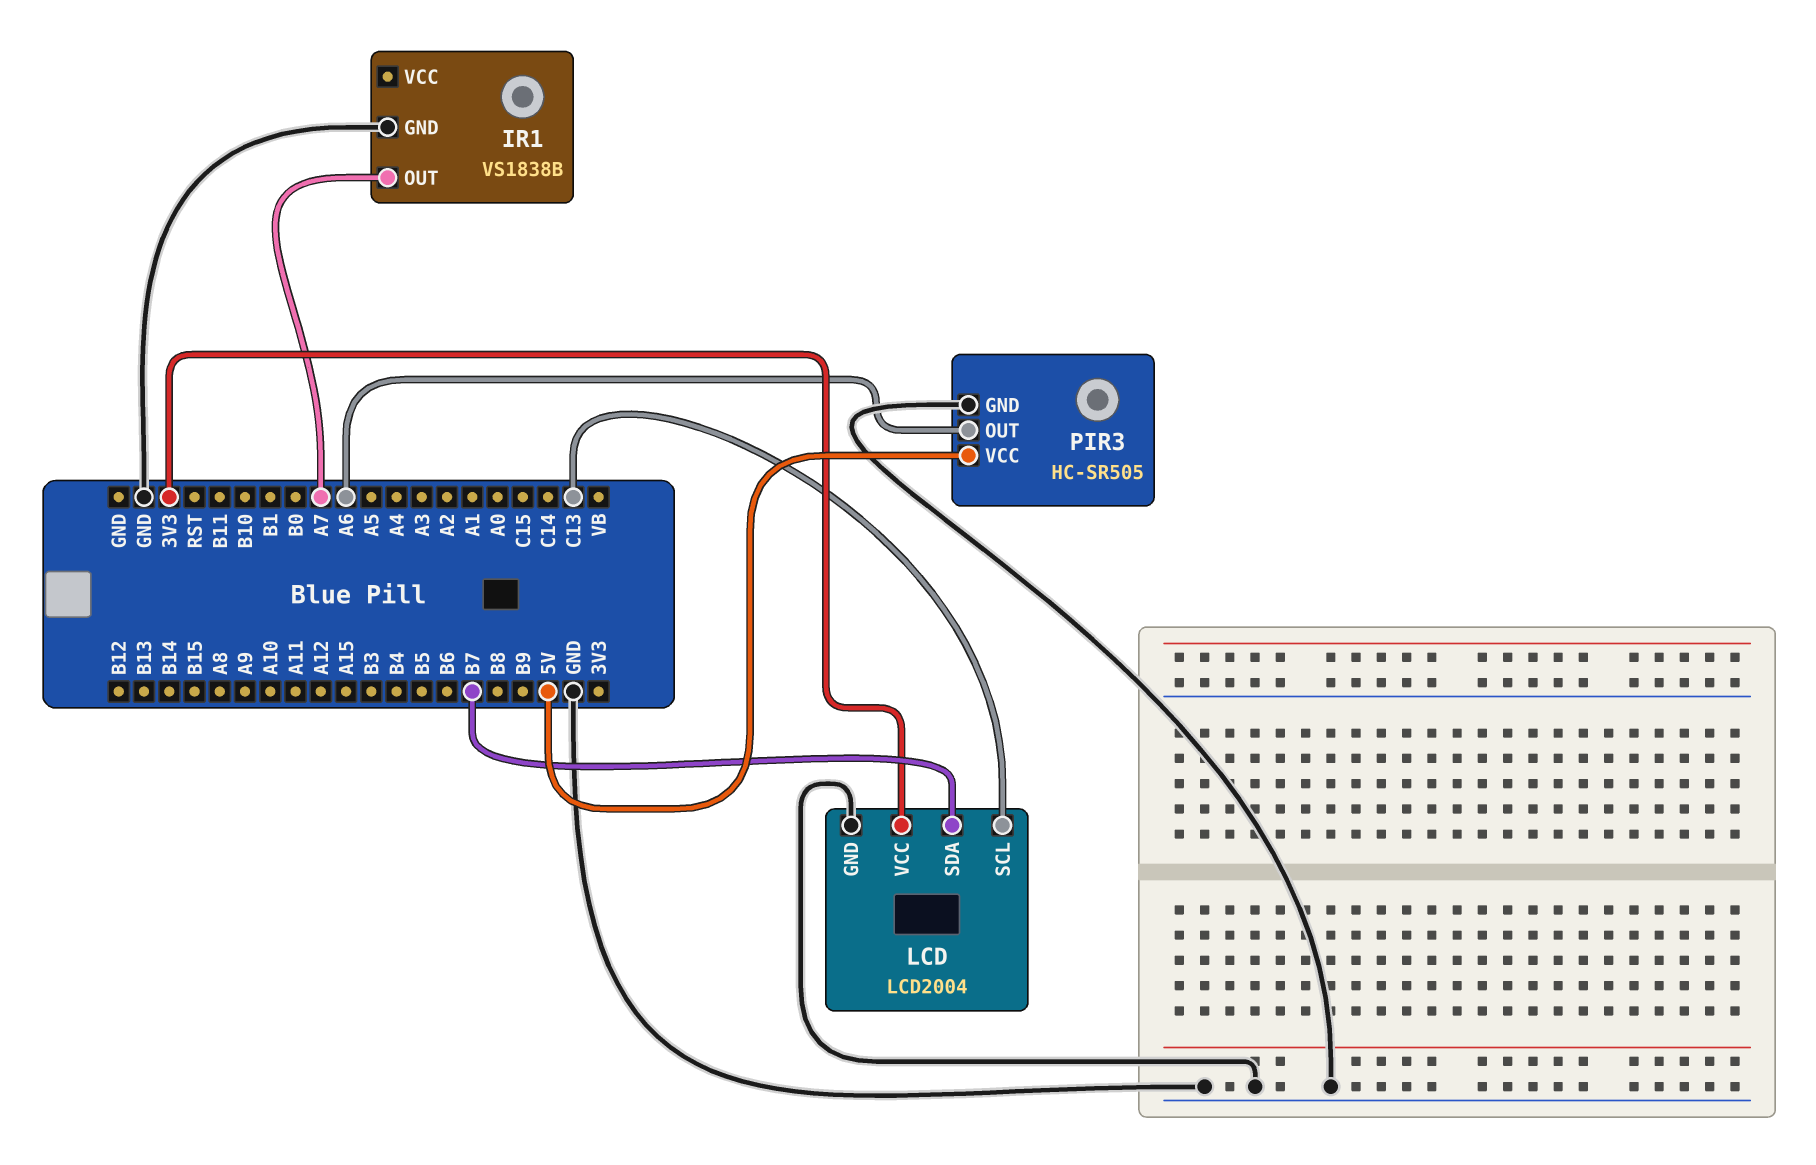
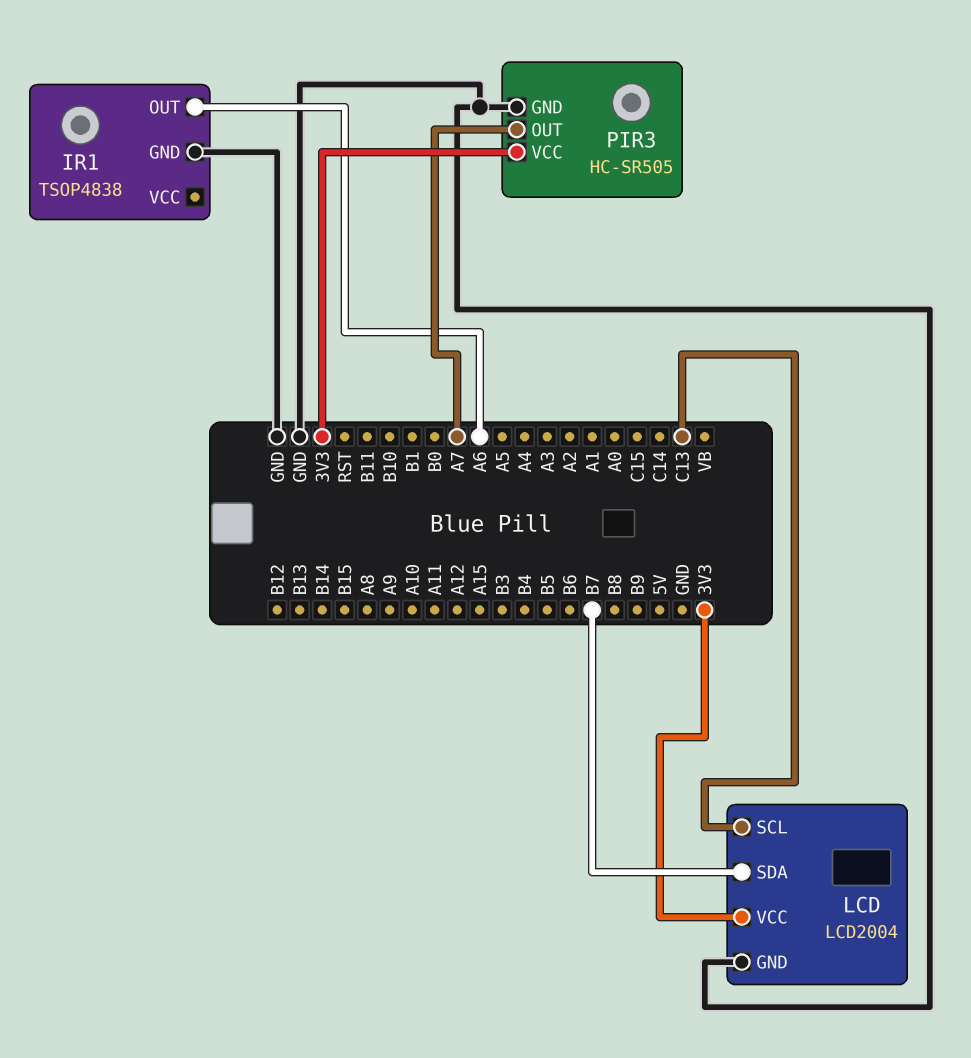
IR1: VS1838B -> TSOP4838
IR1 pin OUT: A7 -> A6
PIR3 pin OUT: A6 -> A7
PIR3 pin VCC: 5V -> 3V3

